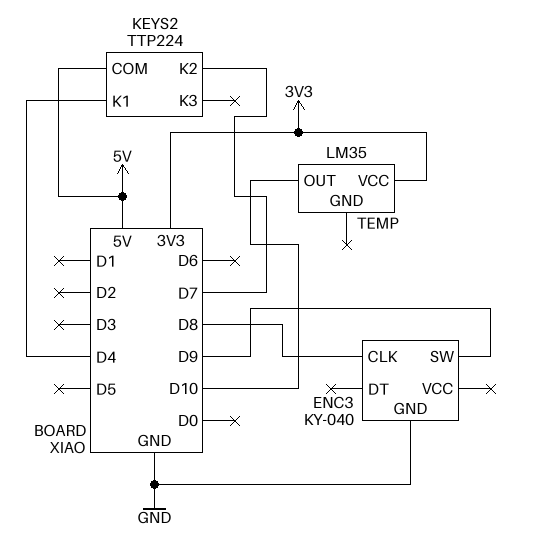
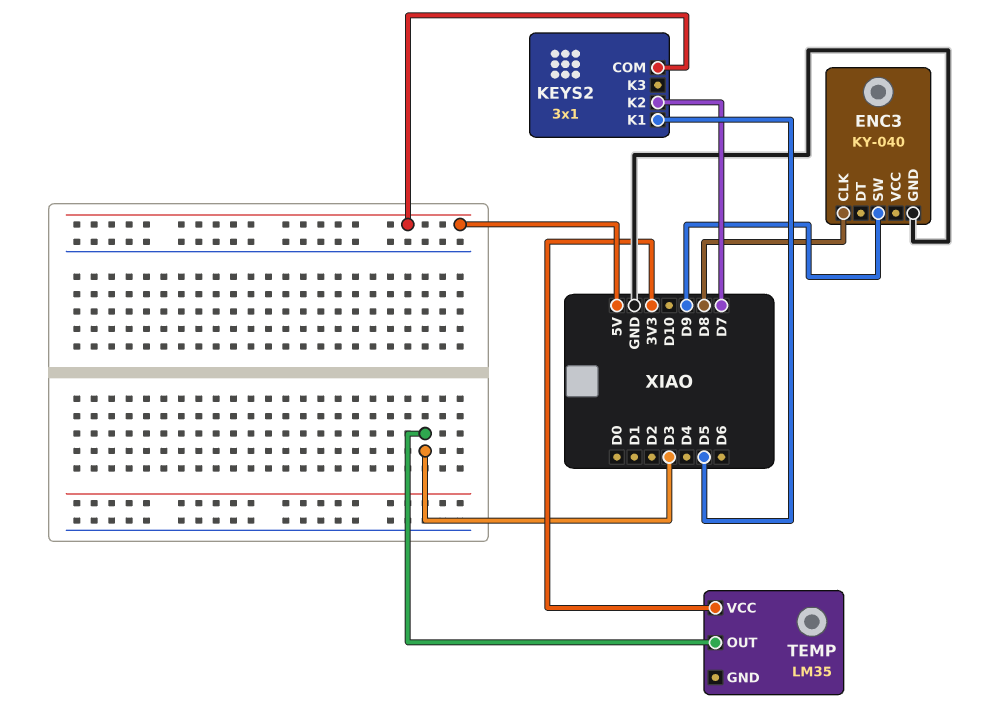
KEYS2: TTP224 -> 3x1
KEYS2 pin K1: D4 -> D5
TEMP pin OUT: D10 -> D3

